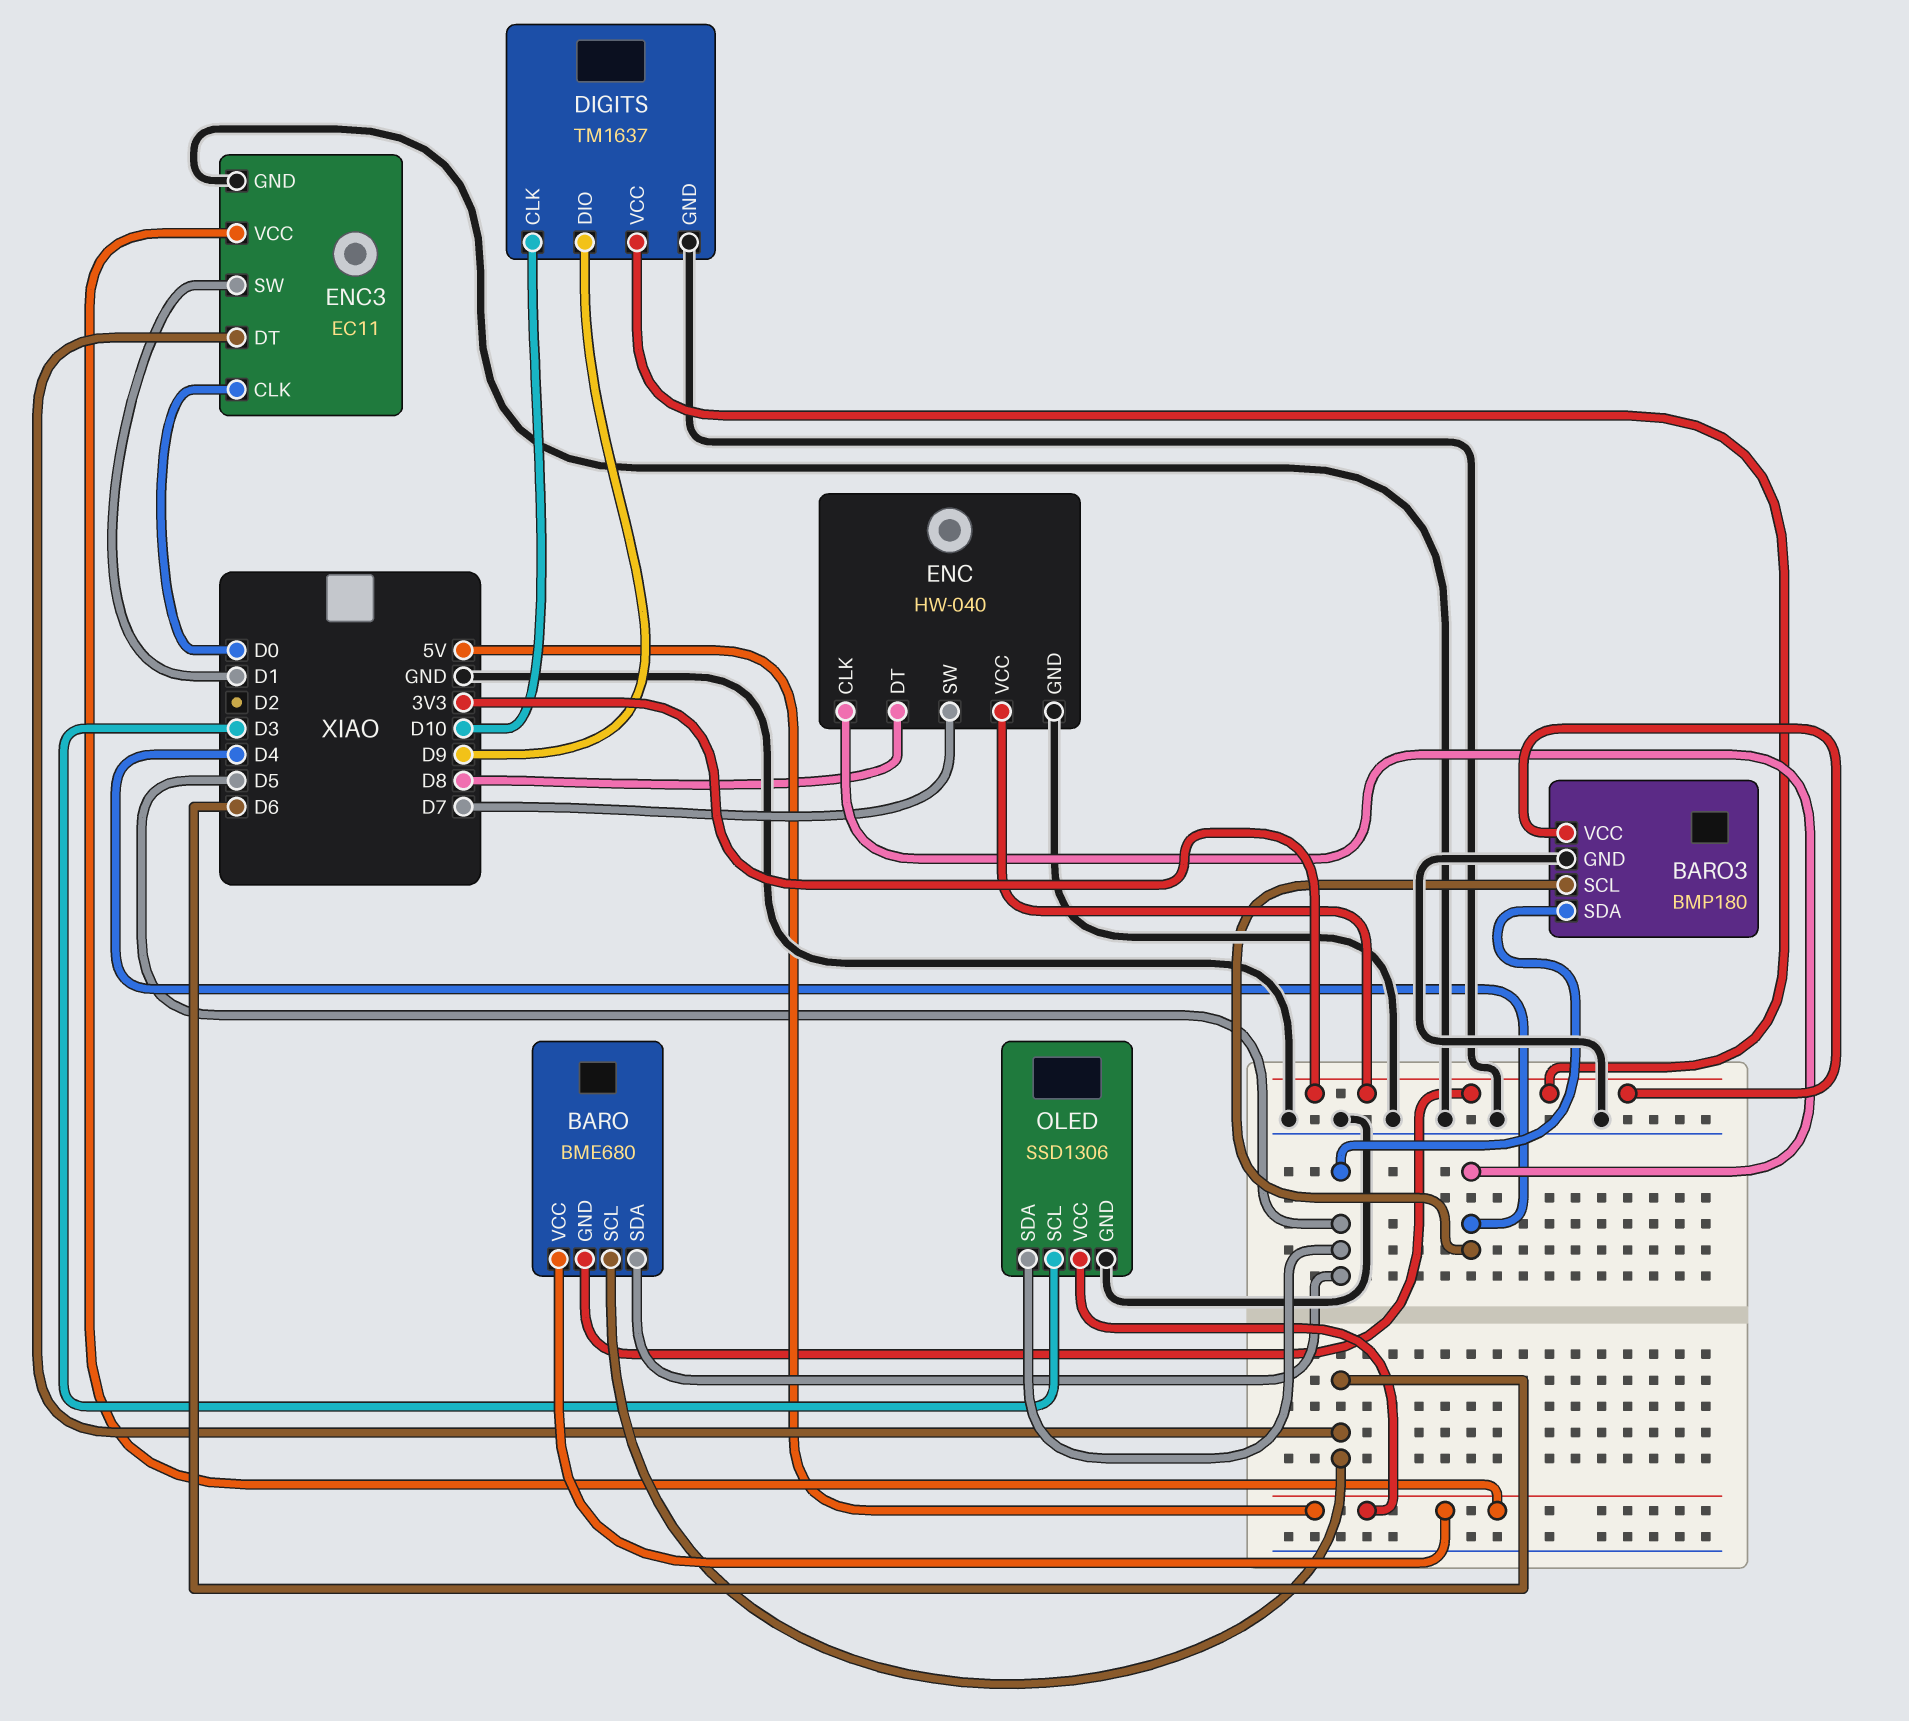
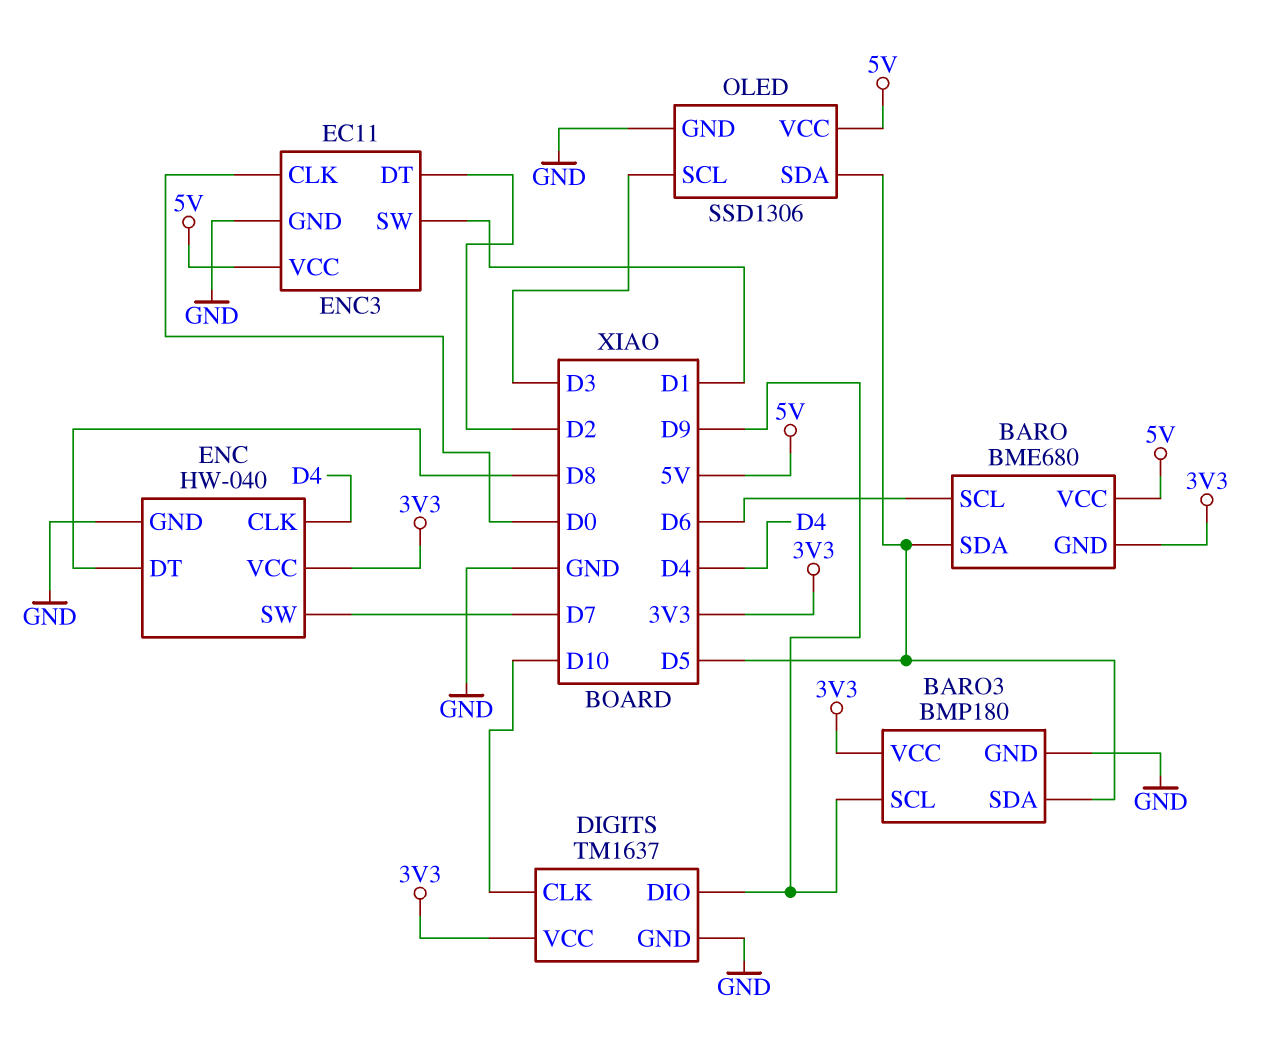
BARO3 pin SCL: D4 -> D9
ENC3 pin DT: D6 -> D2

